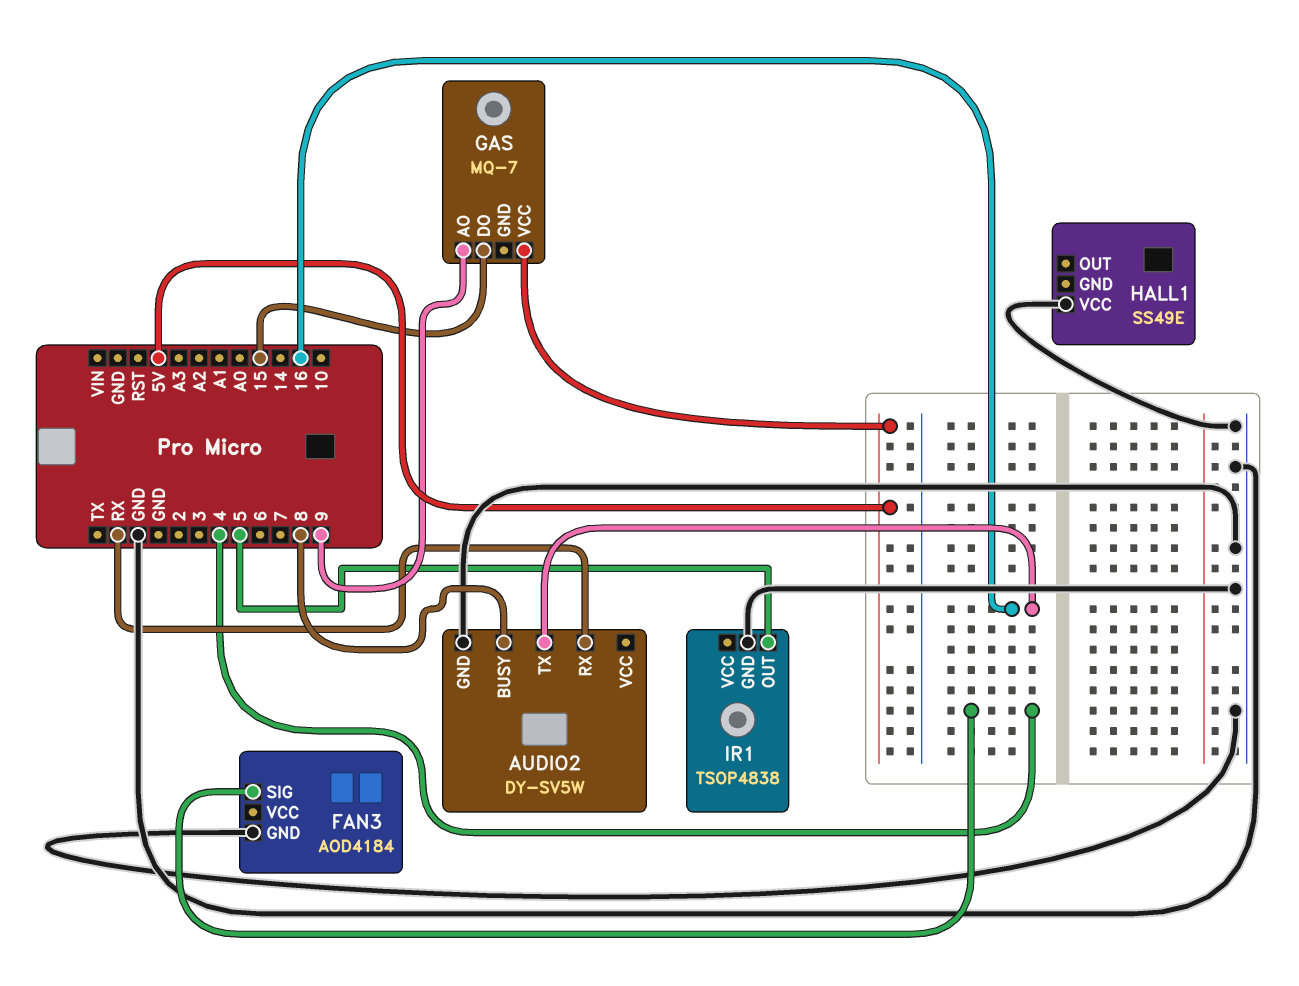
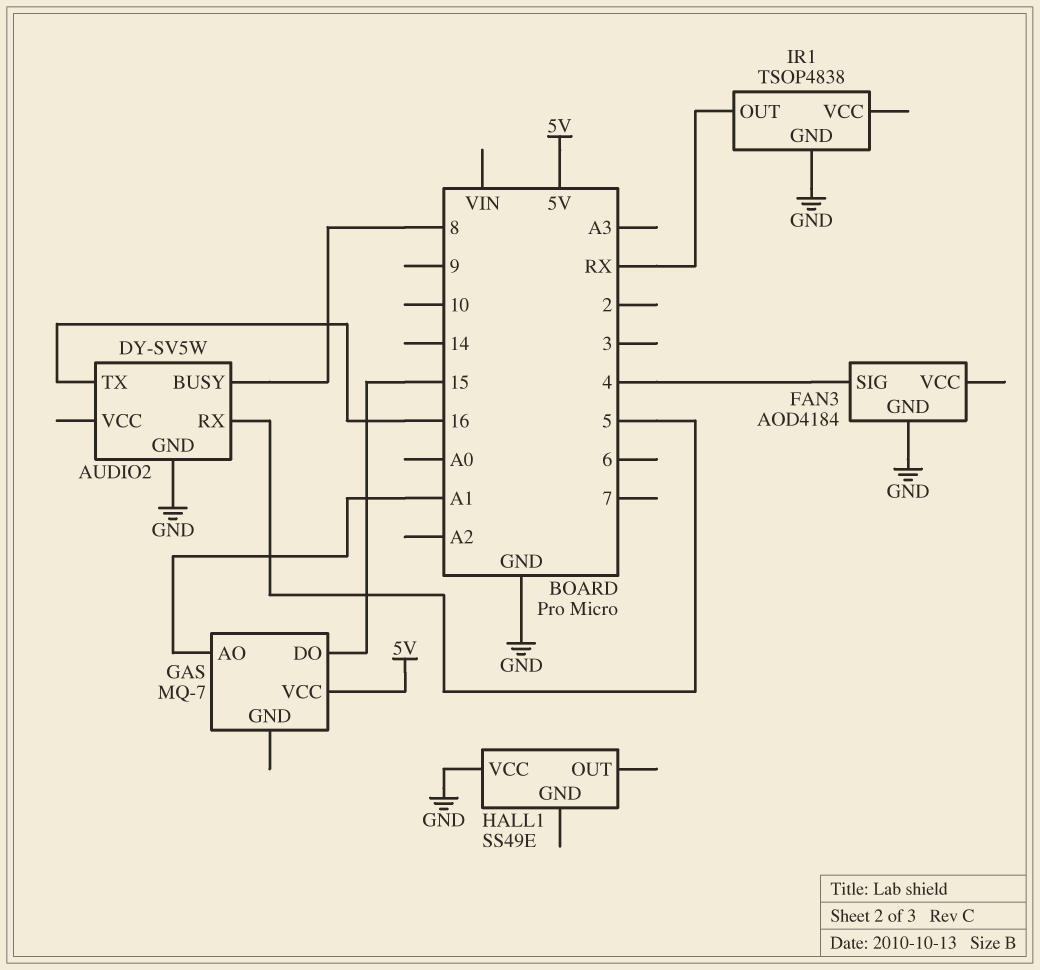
AUDIO2 pin RX: RX -> 5
GAS pin AO: 9 -> A1
IR1 pin OUT: 5 -> RX

